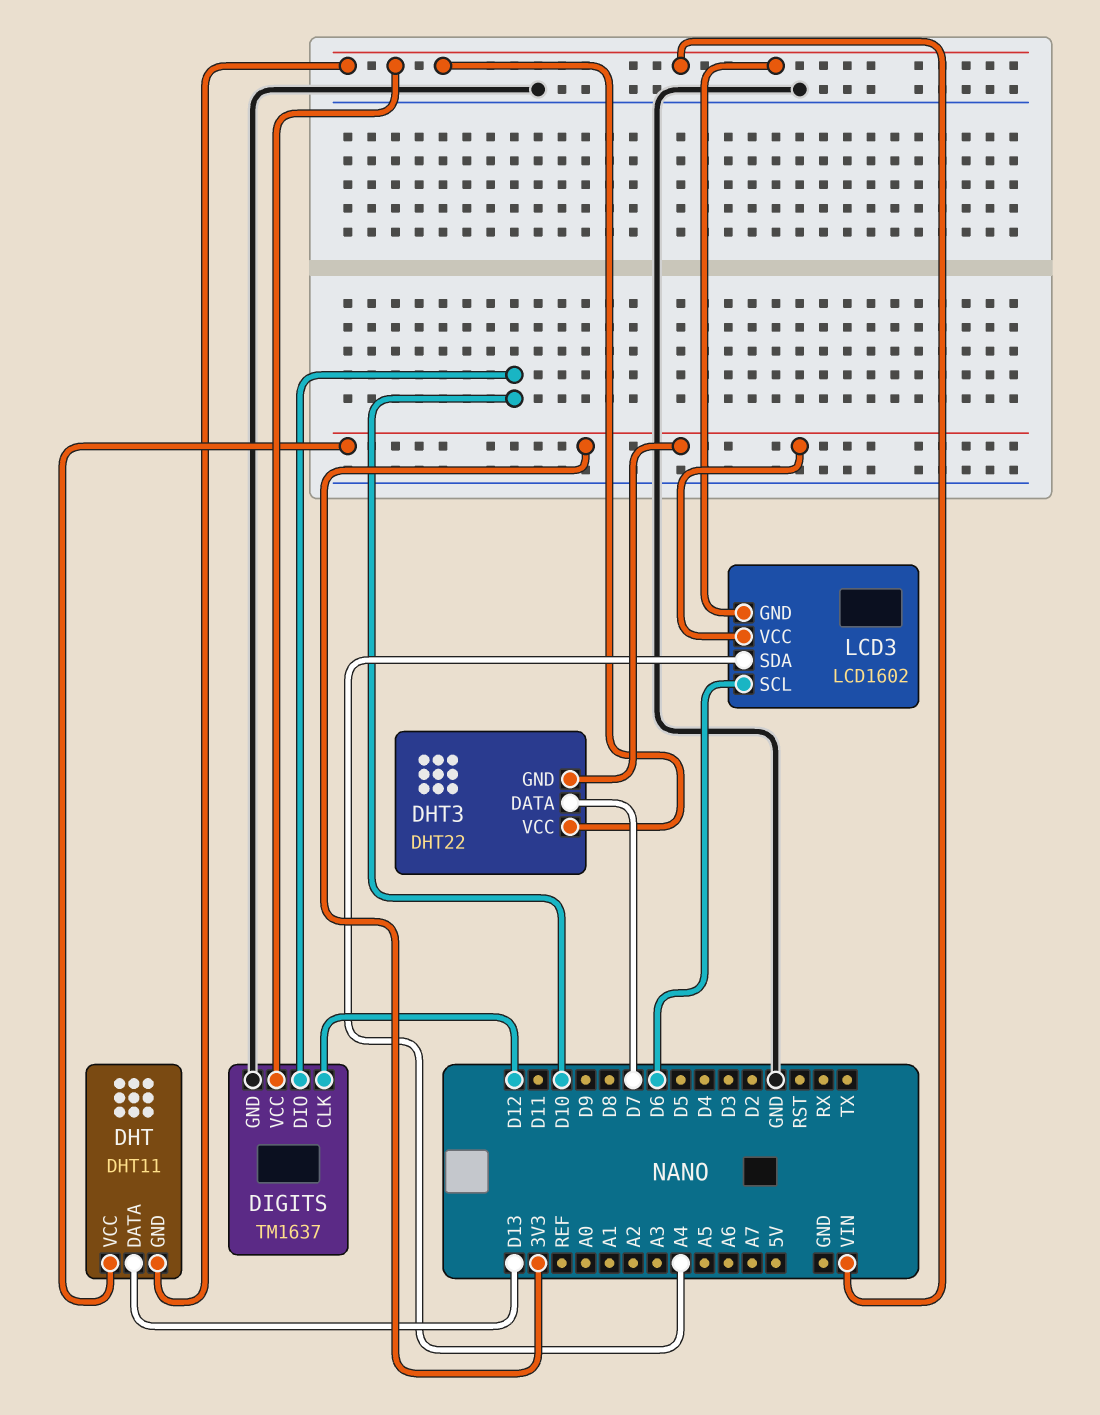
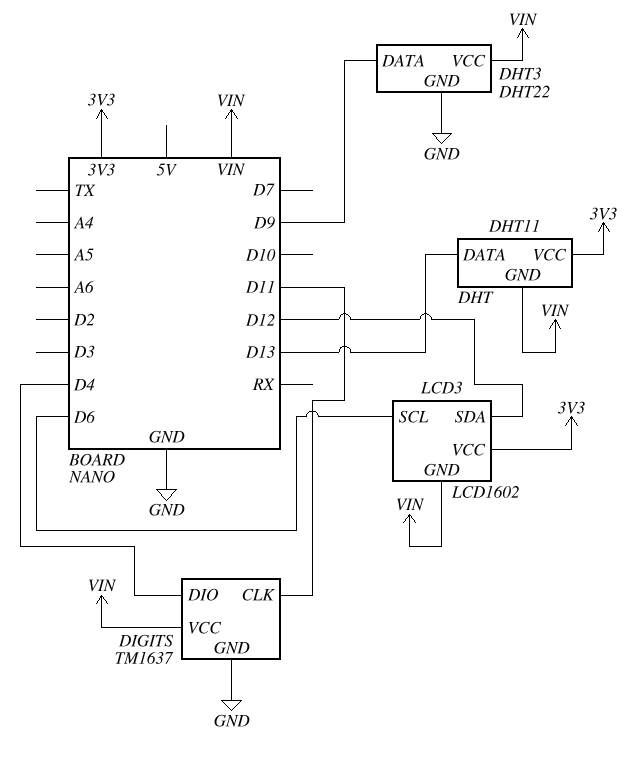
DHT3 pin DATA: D7 -> D9
DHT3 pin GND: 3V3 -> GND
DIGITS pin CLK: D12 -> D11
DIGITS pin DIO: D10 -> D4
LCD3 pin SDA: A4 -> D12

